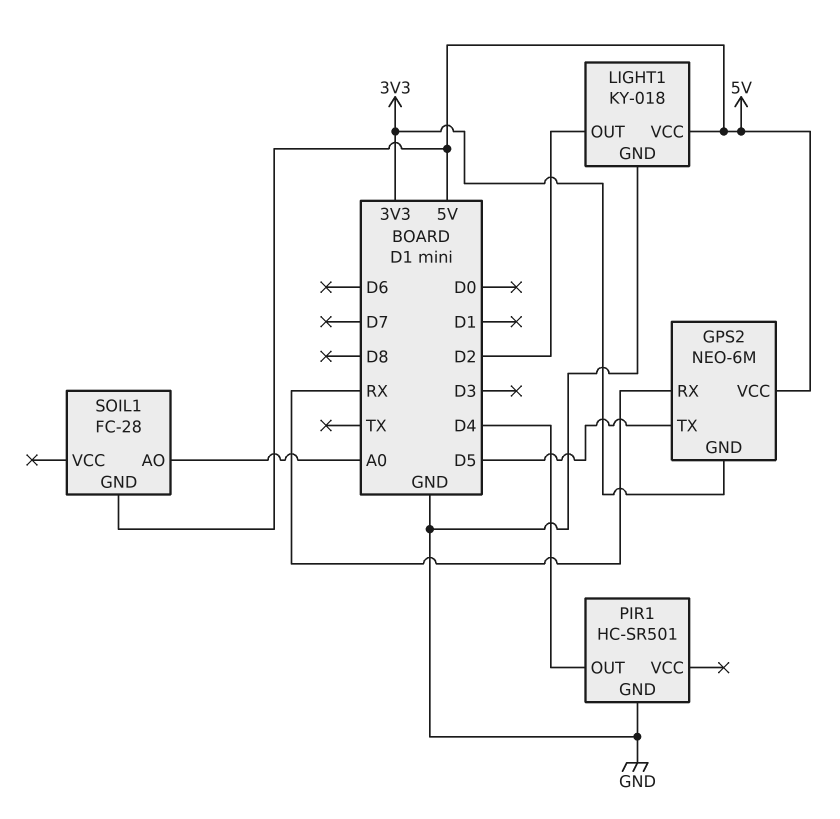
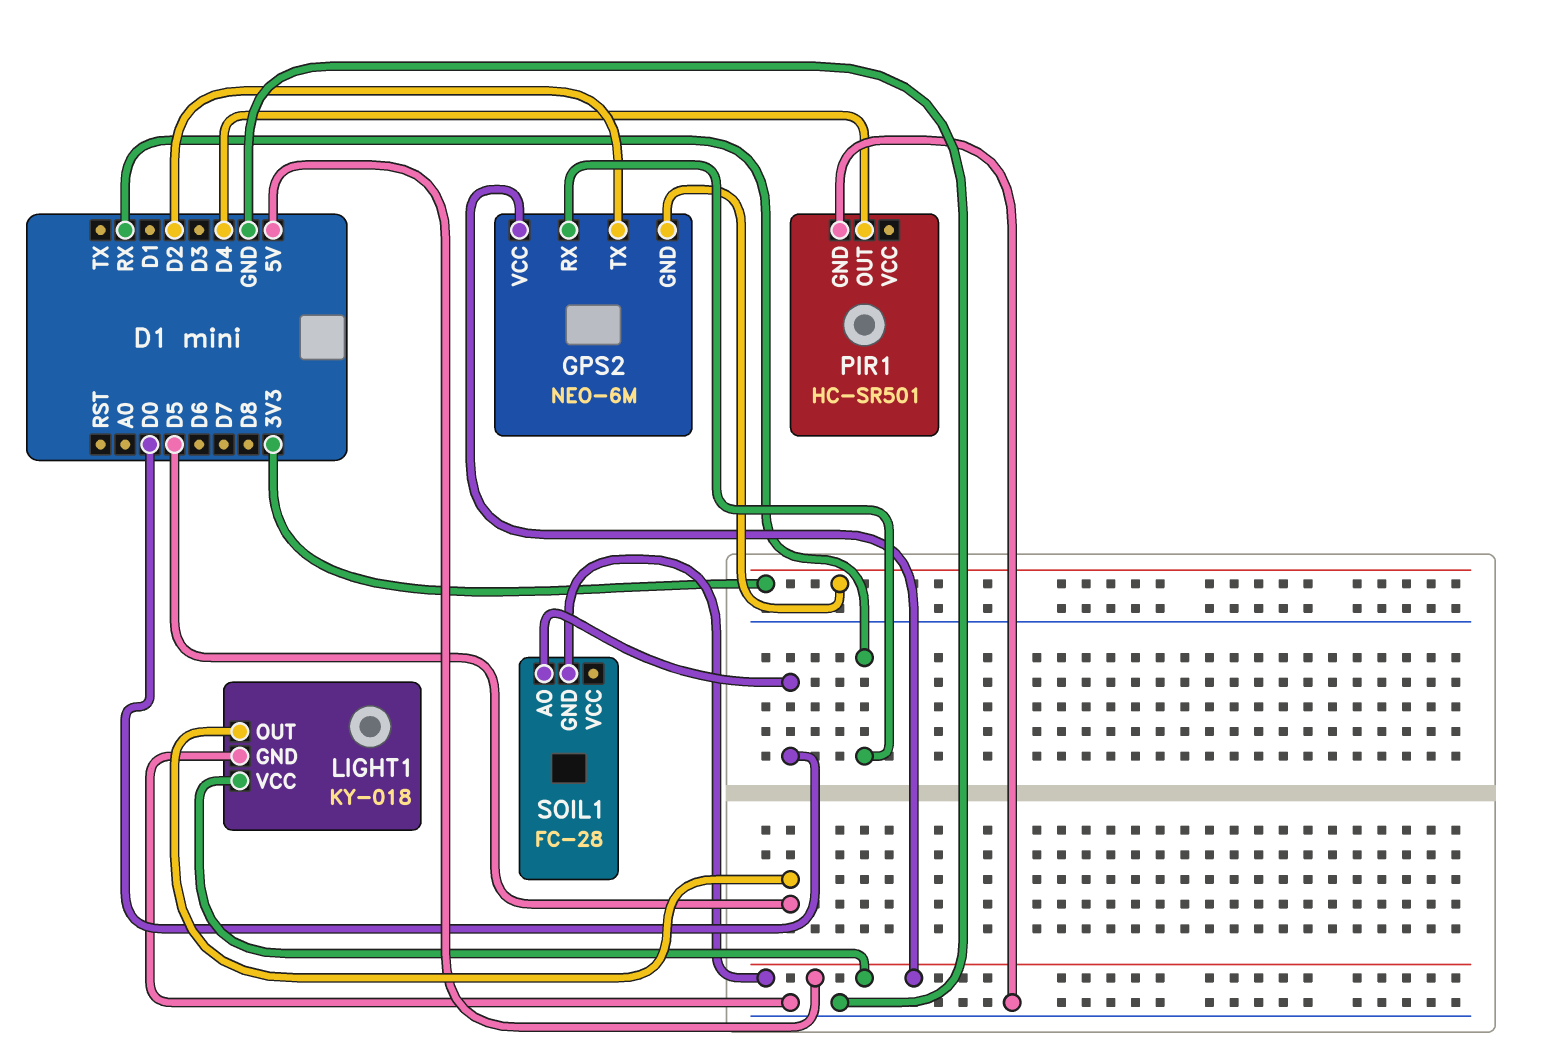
GPS2 pin TX: D5 -> D2
LIGHT1 pin OUT: D2 -> D5
SOIL1 pin AO: A0 -> D0

